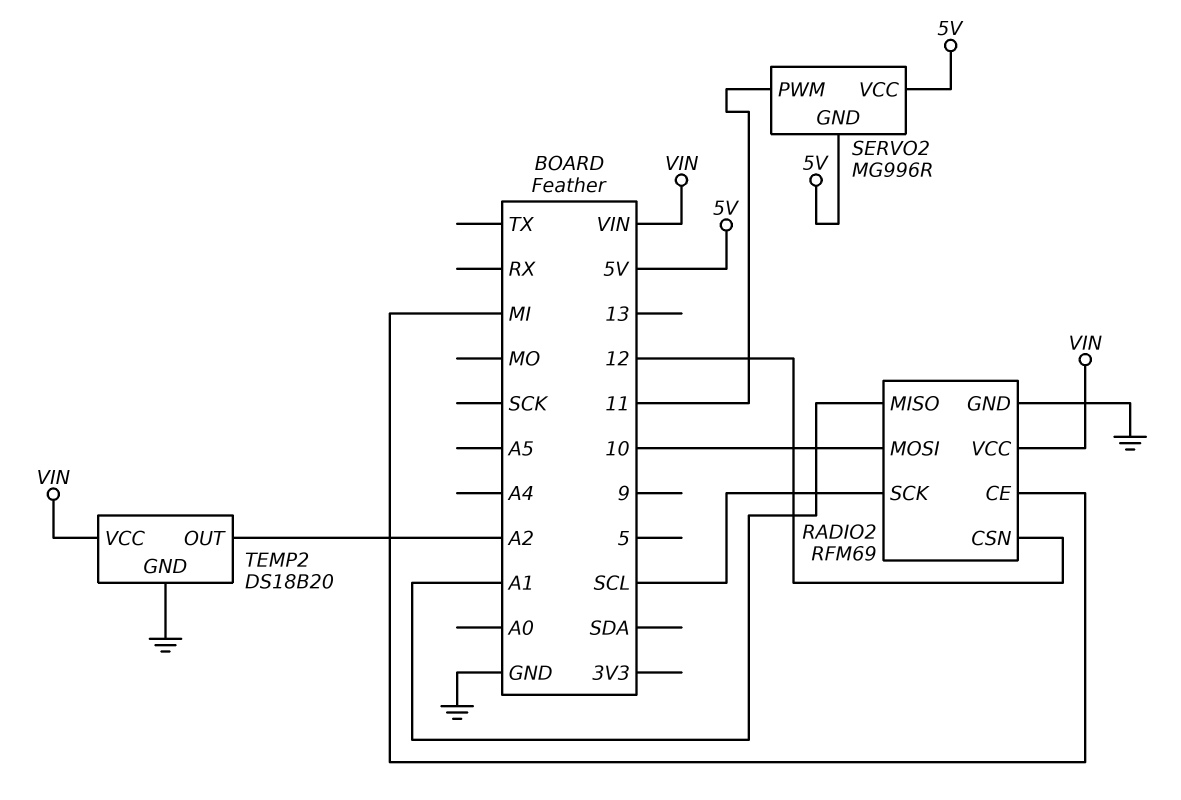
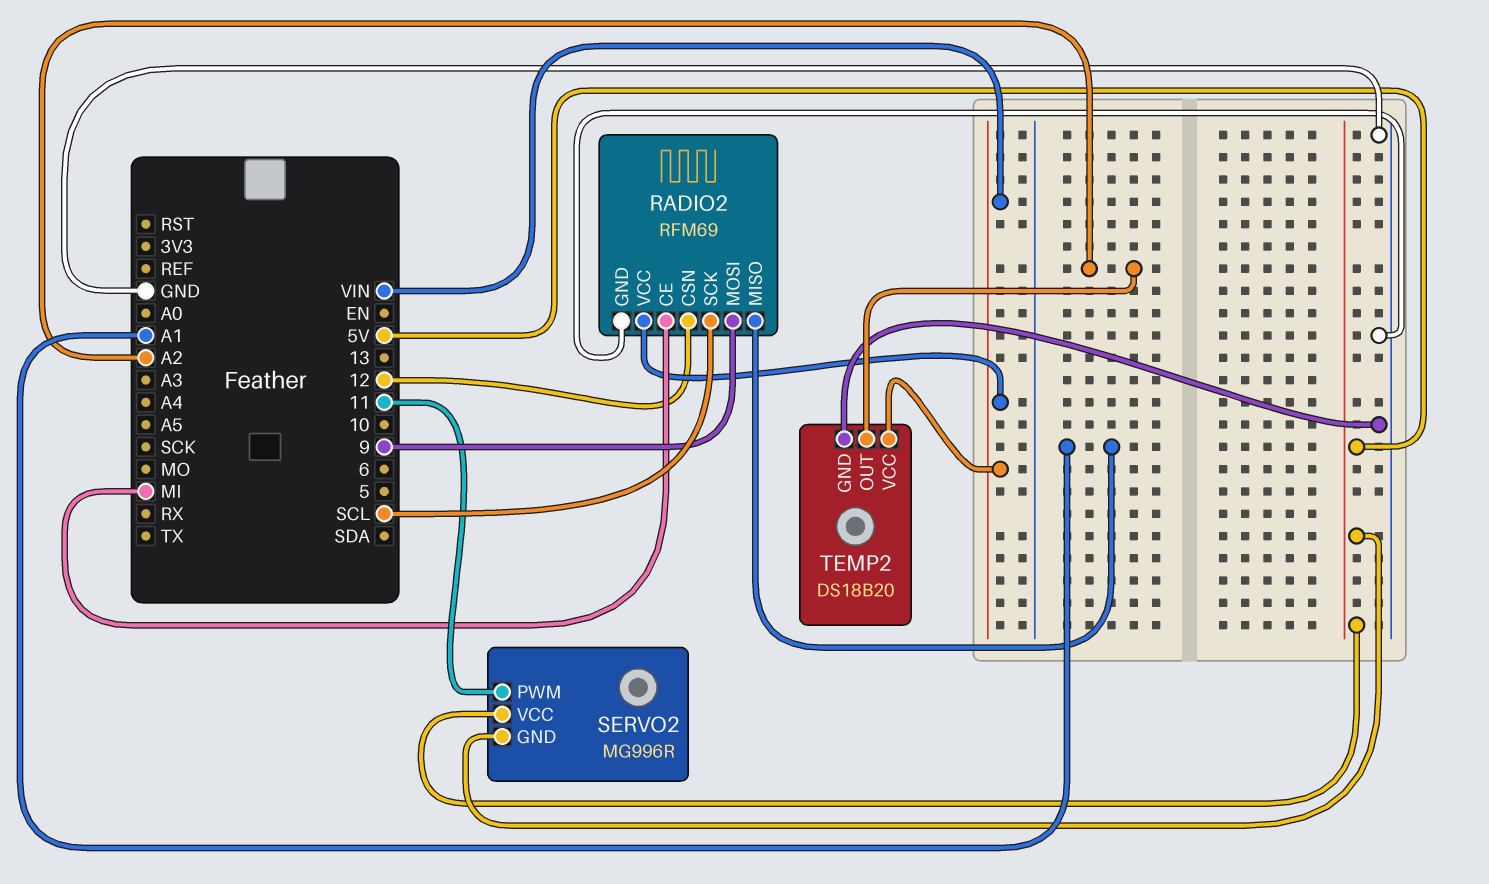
RADIO2 pin MOSI: 10 -> 9

